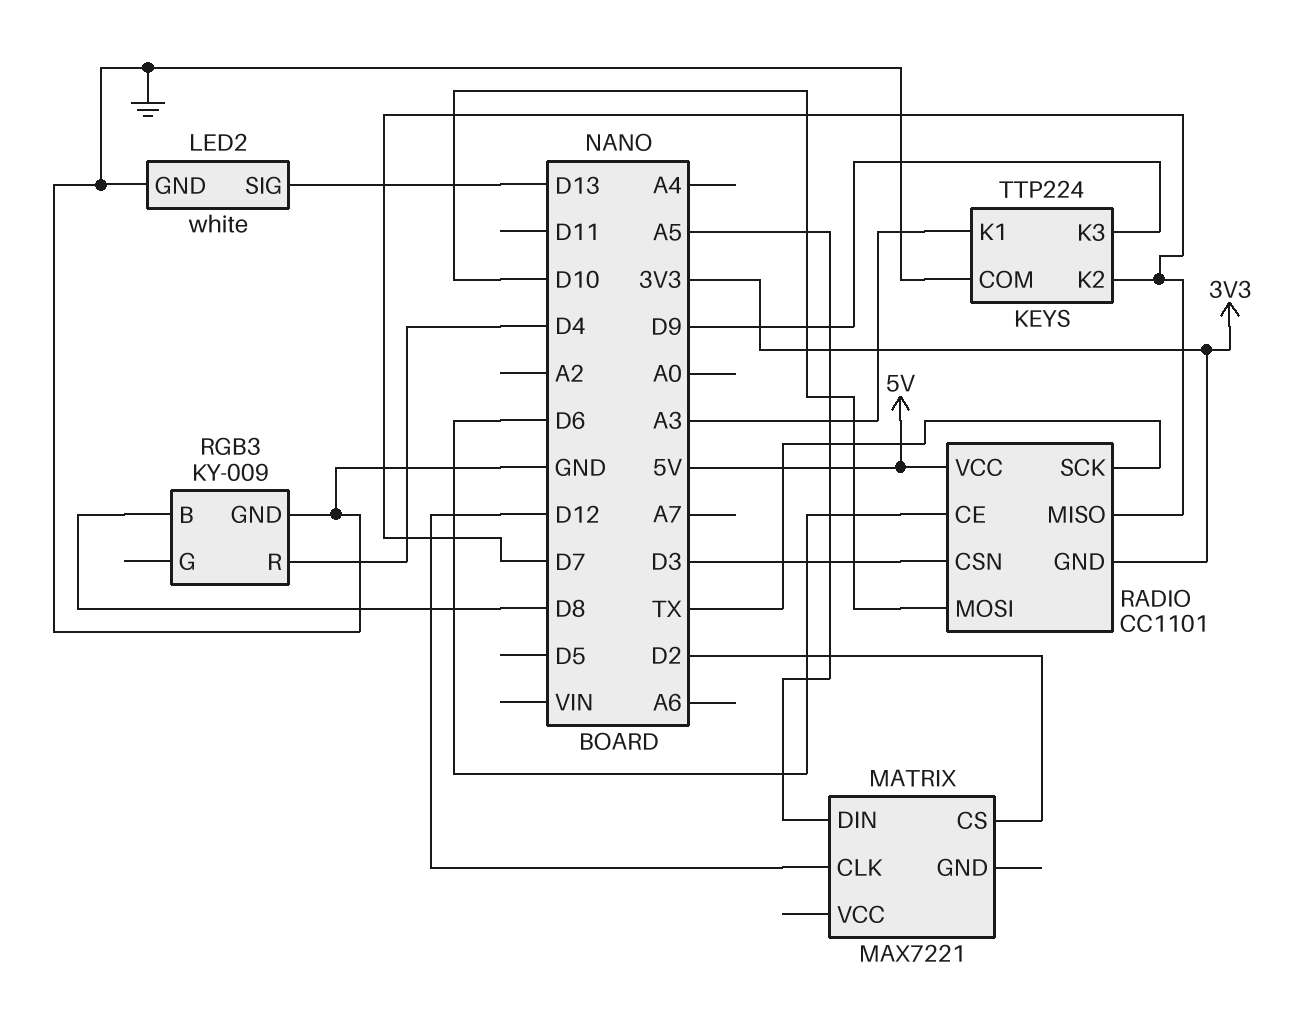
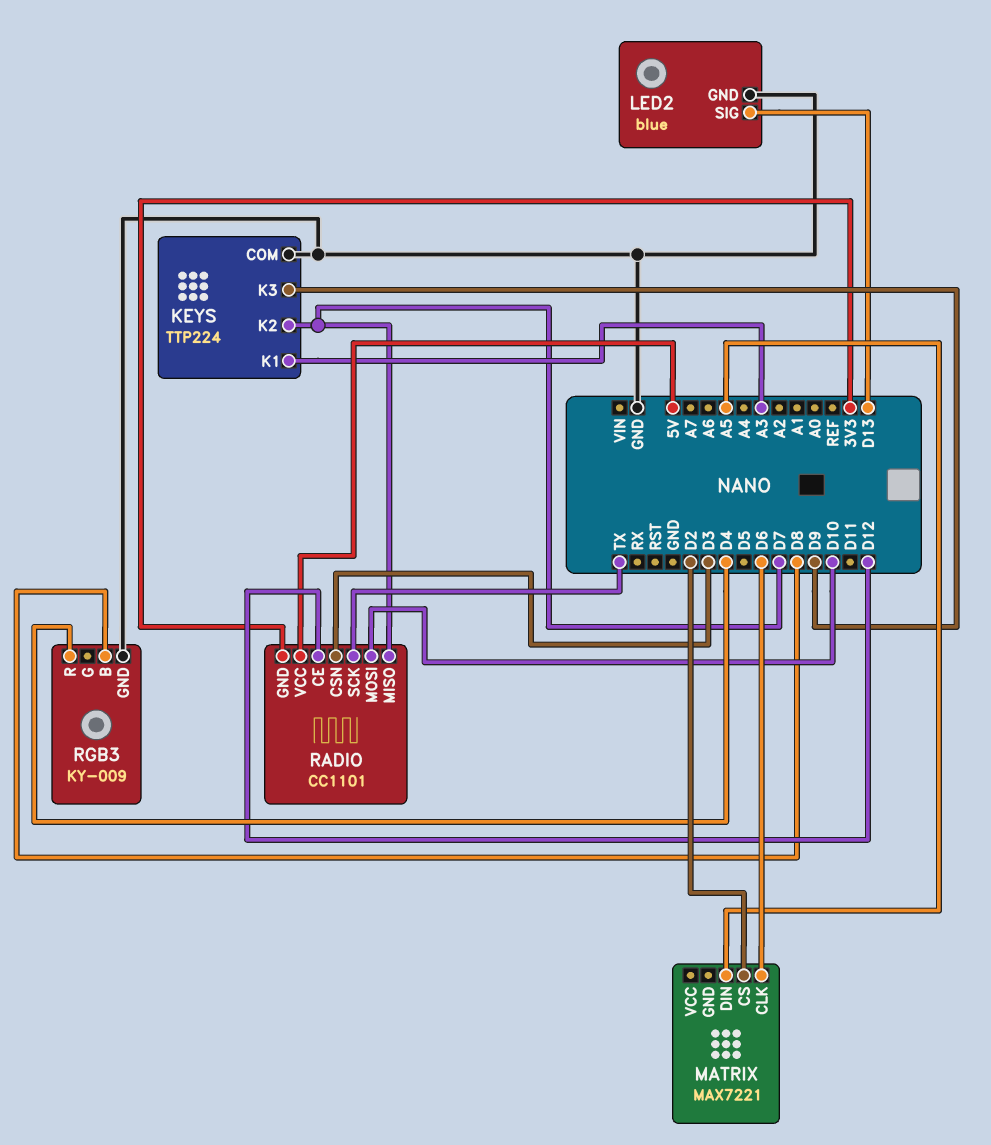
LED2: white -> blue
MATRIX pin CLK: D12 -> D6
RADIO pin CE: D6 -> D12

